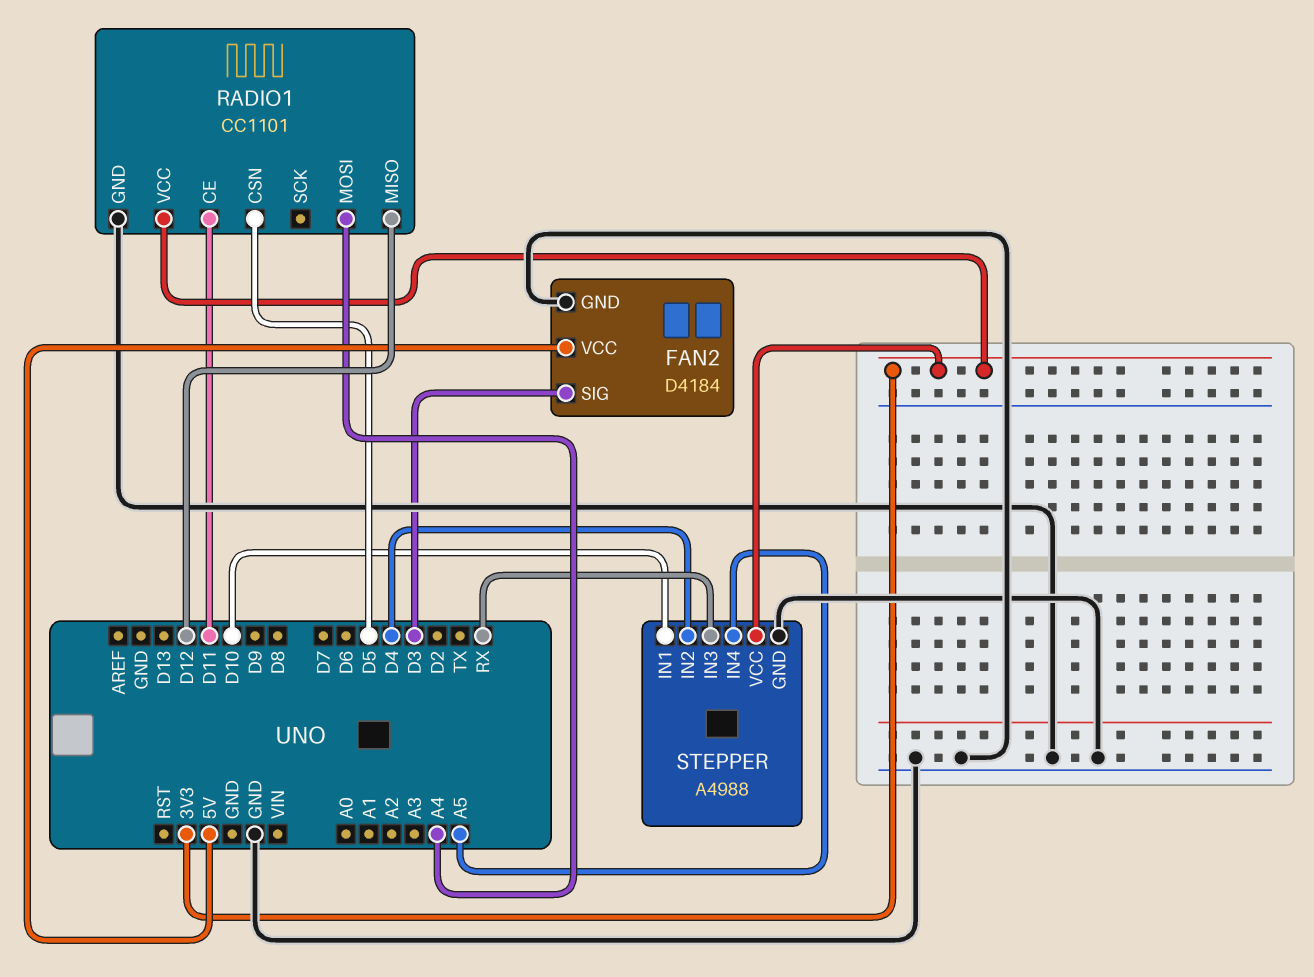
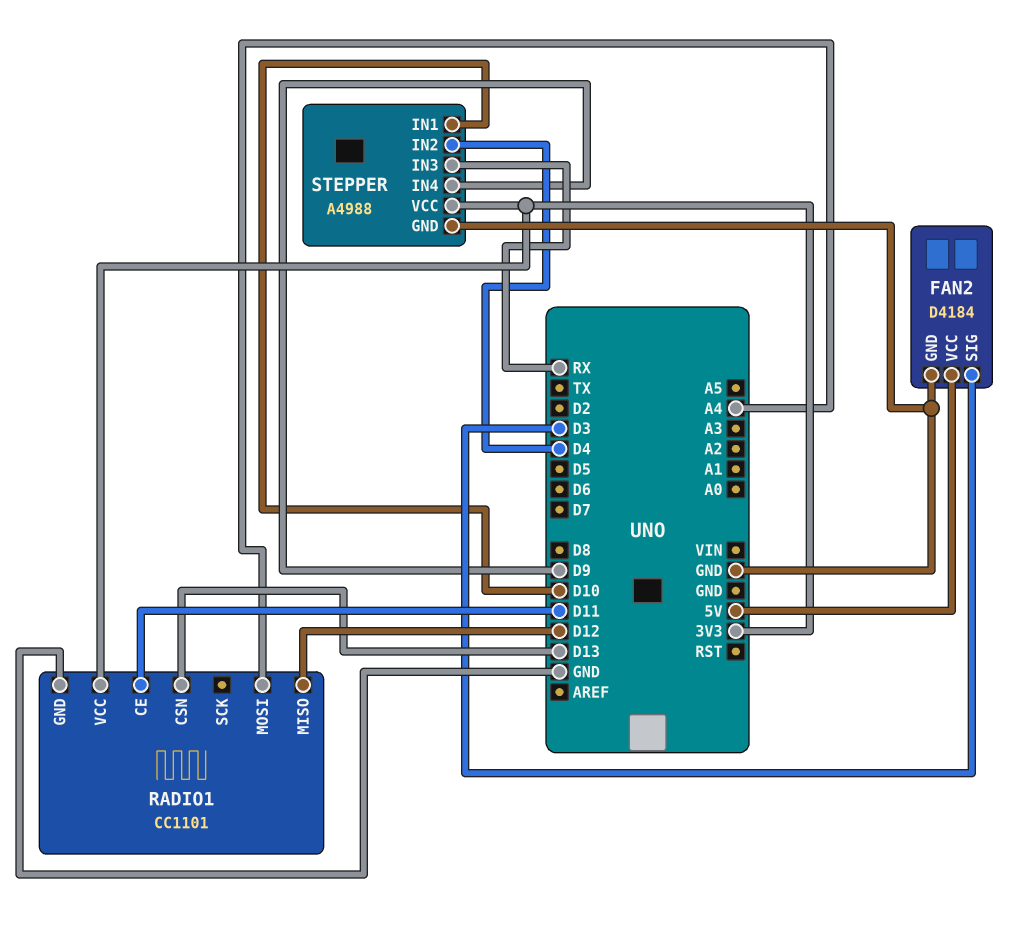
RADIO1 pin CSN: D5 -> D13
STEPPER pin IN4: A5 -> D9

